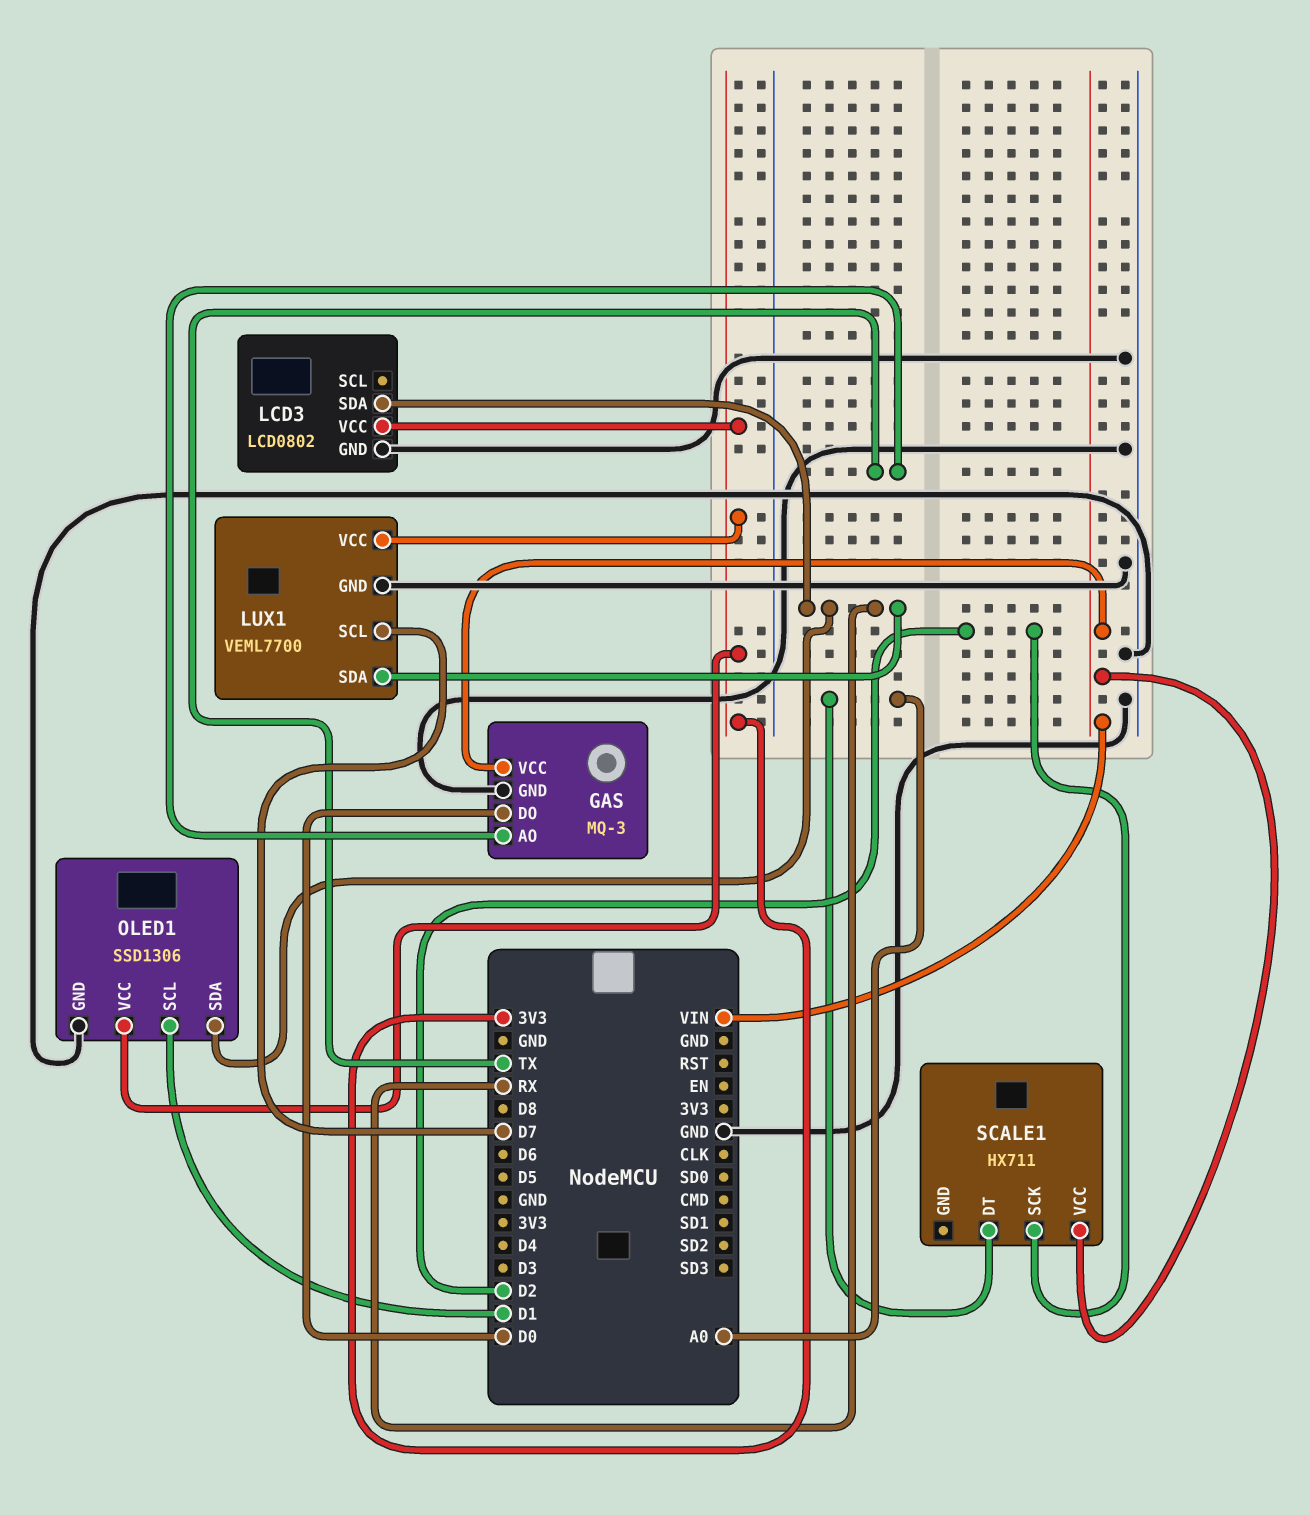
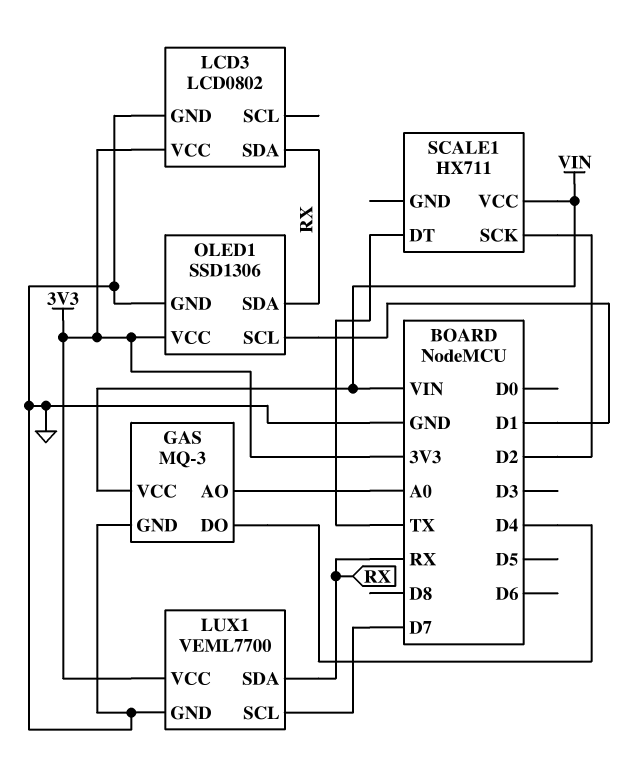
GAS pin AO: TX -> A0
GAS pin DO: D0 -> D4
SCALE1 pin DT: A0 -> TX

